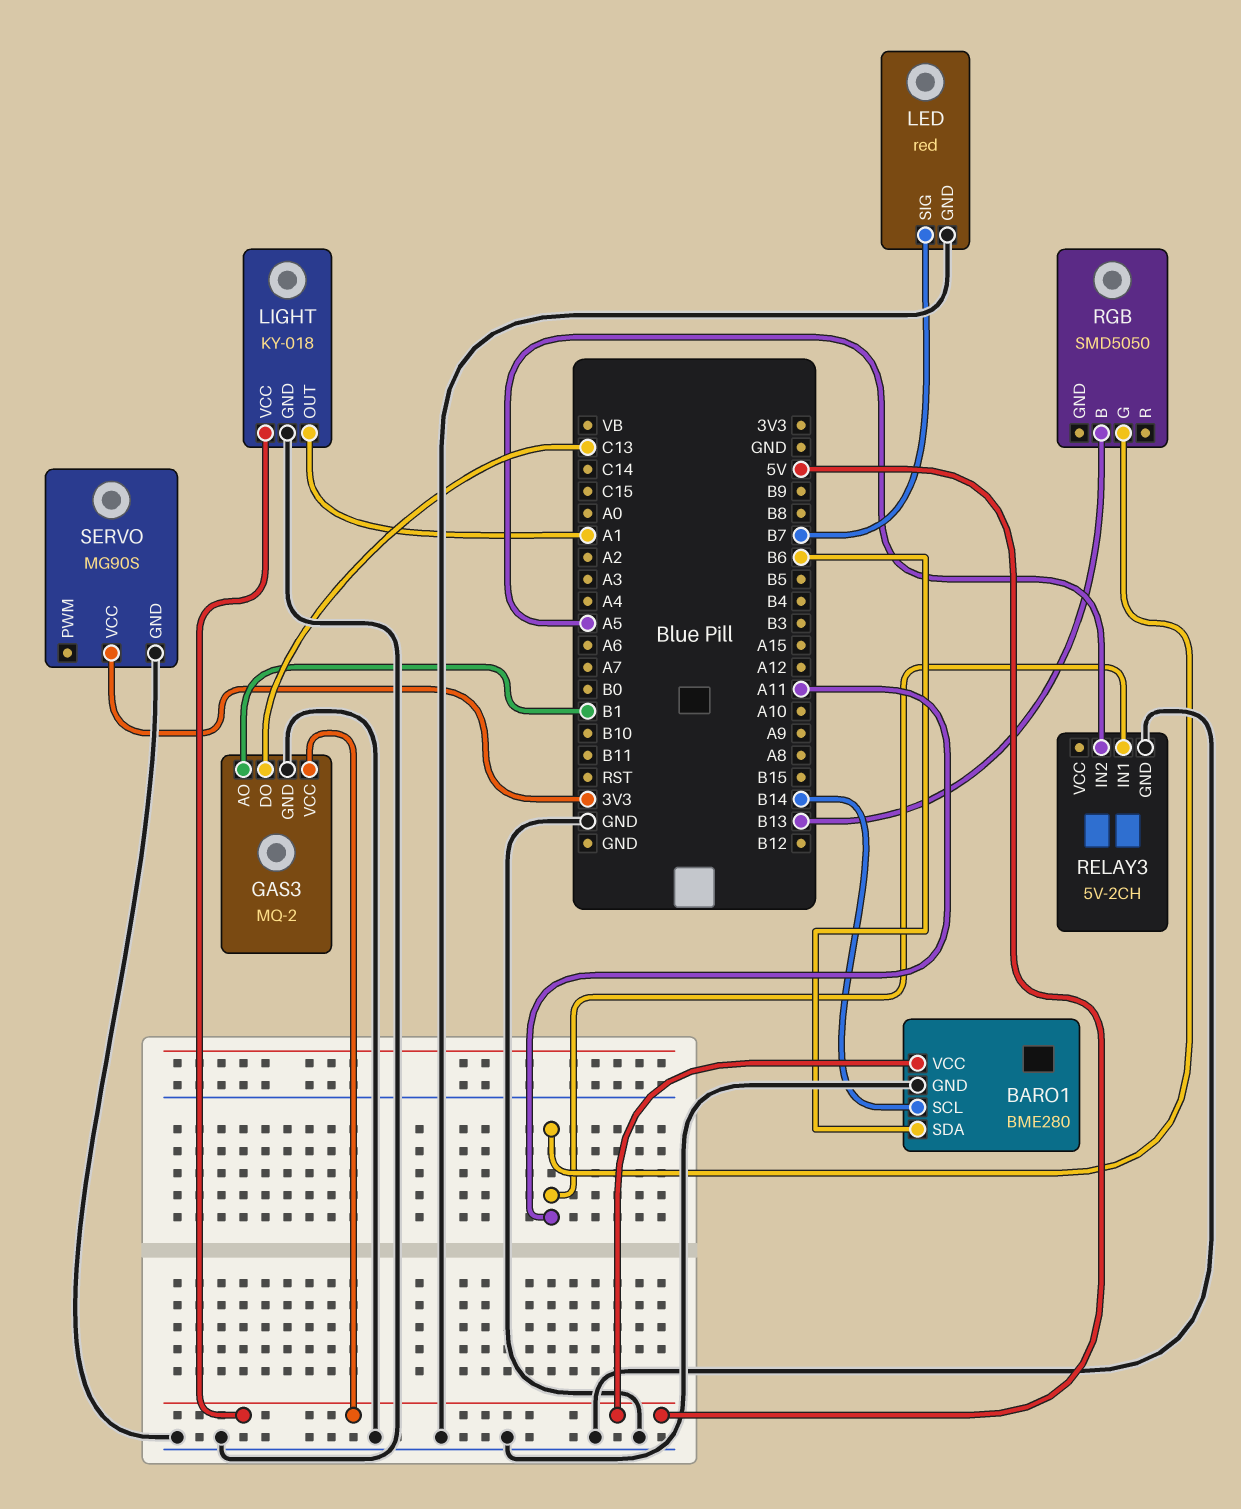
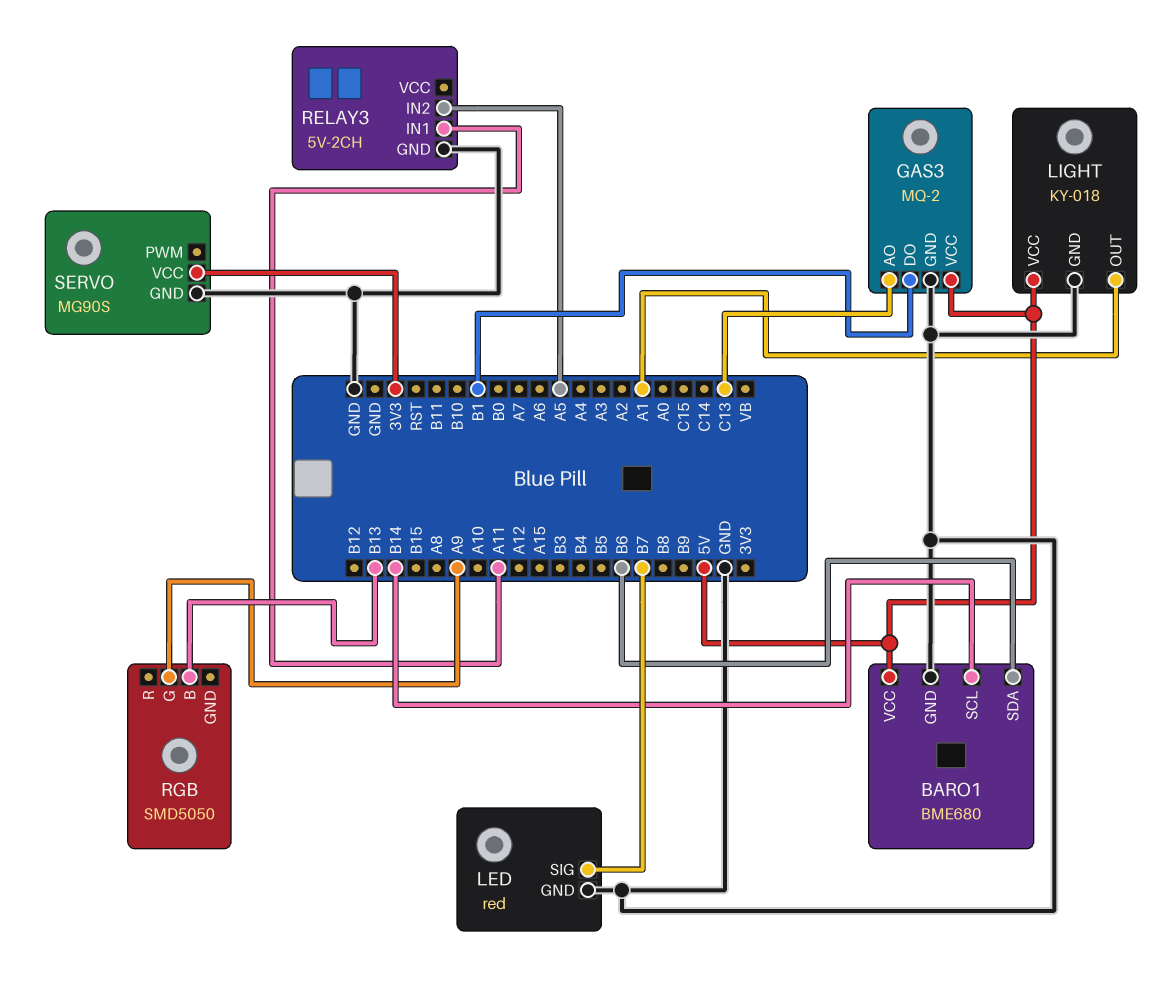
BARO1: BME280 -> BME680
GAS3 pin AO: B1 -> C13
GAS3 pin DO: C13 -> B1
RGB pin G: A11 -> A9

